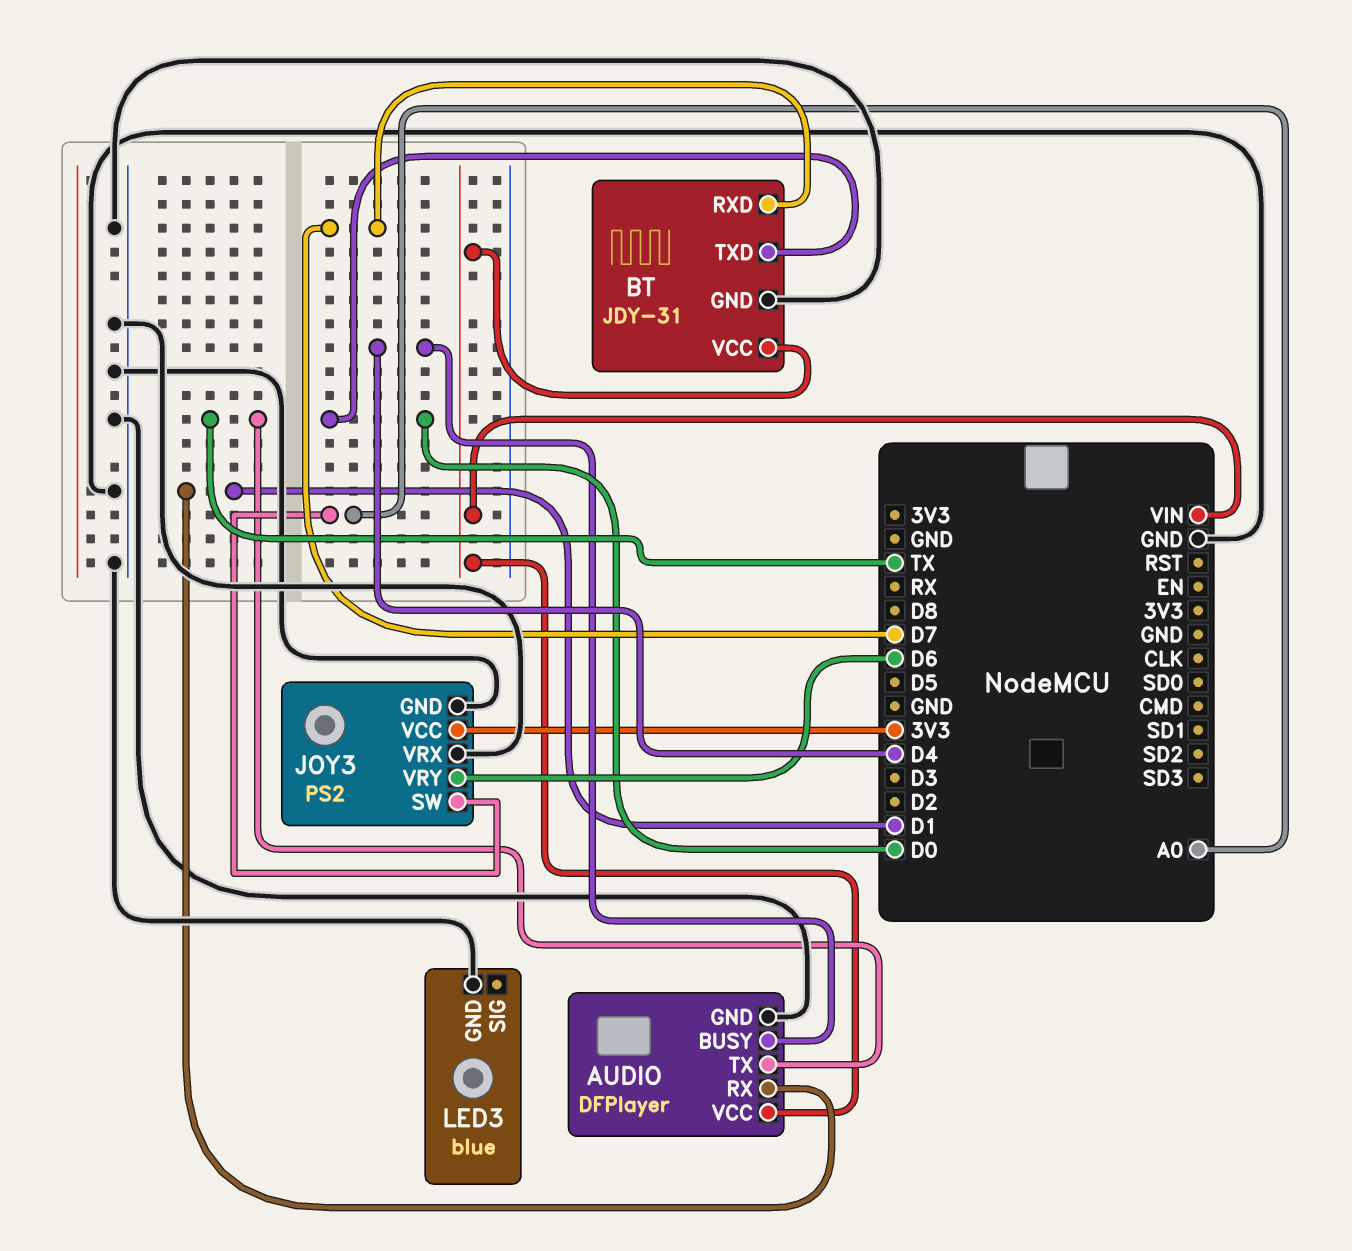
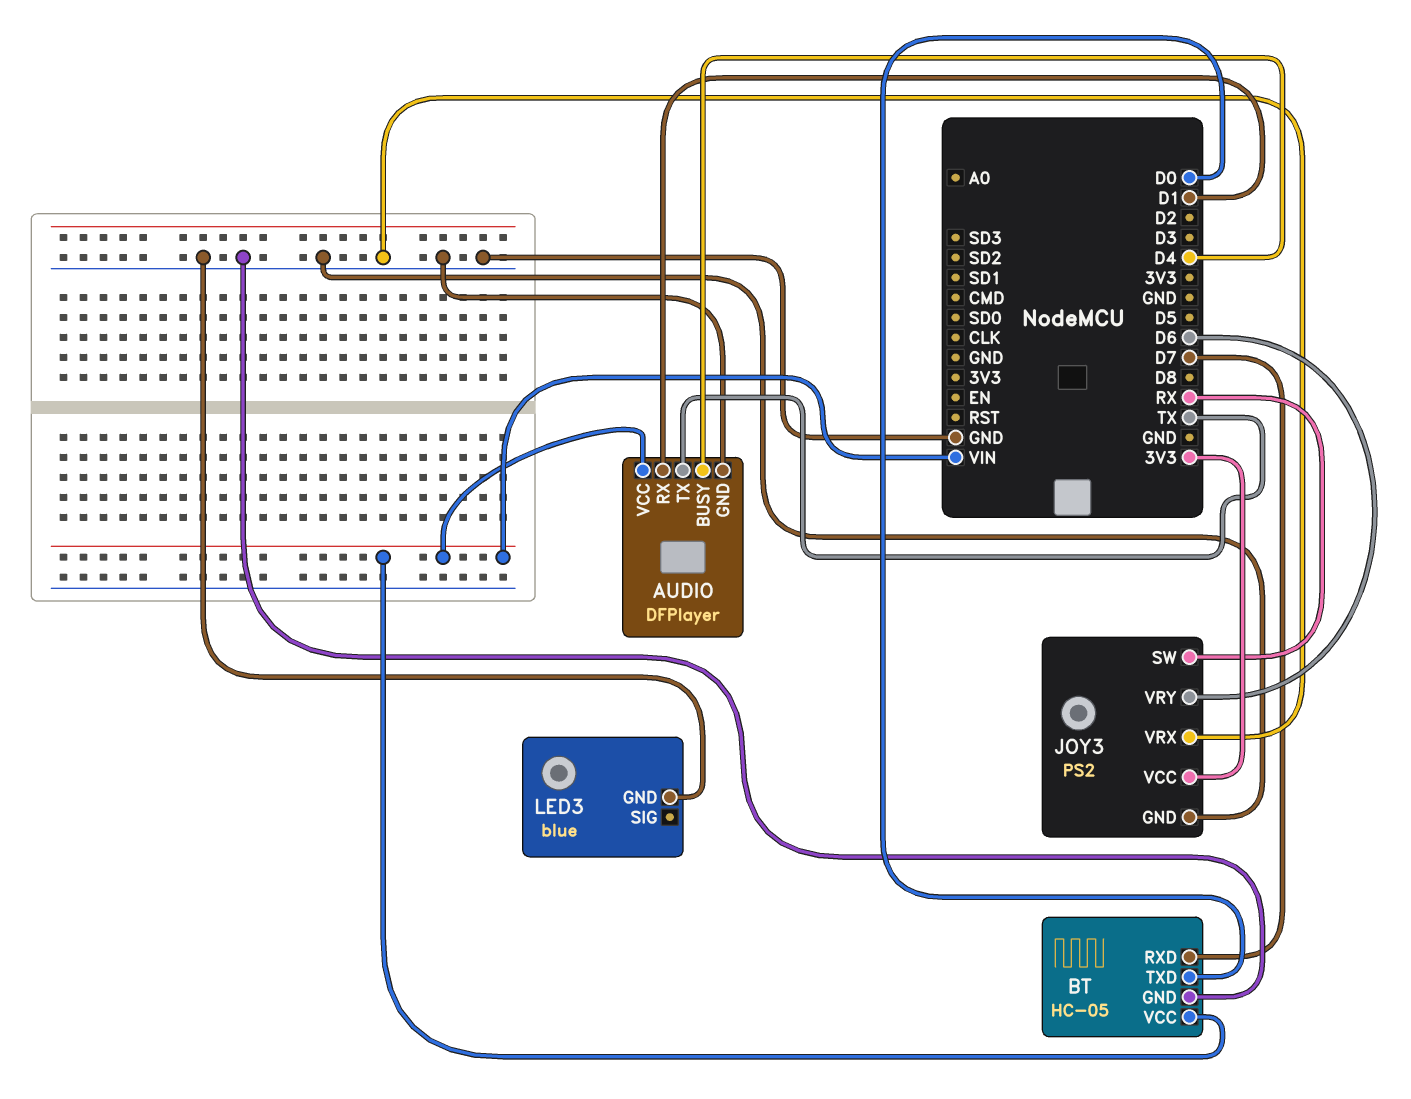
BT: JDY-31 -> HC-05
JOY3 pin SW: A0 -> RX

